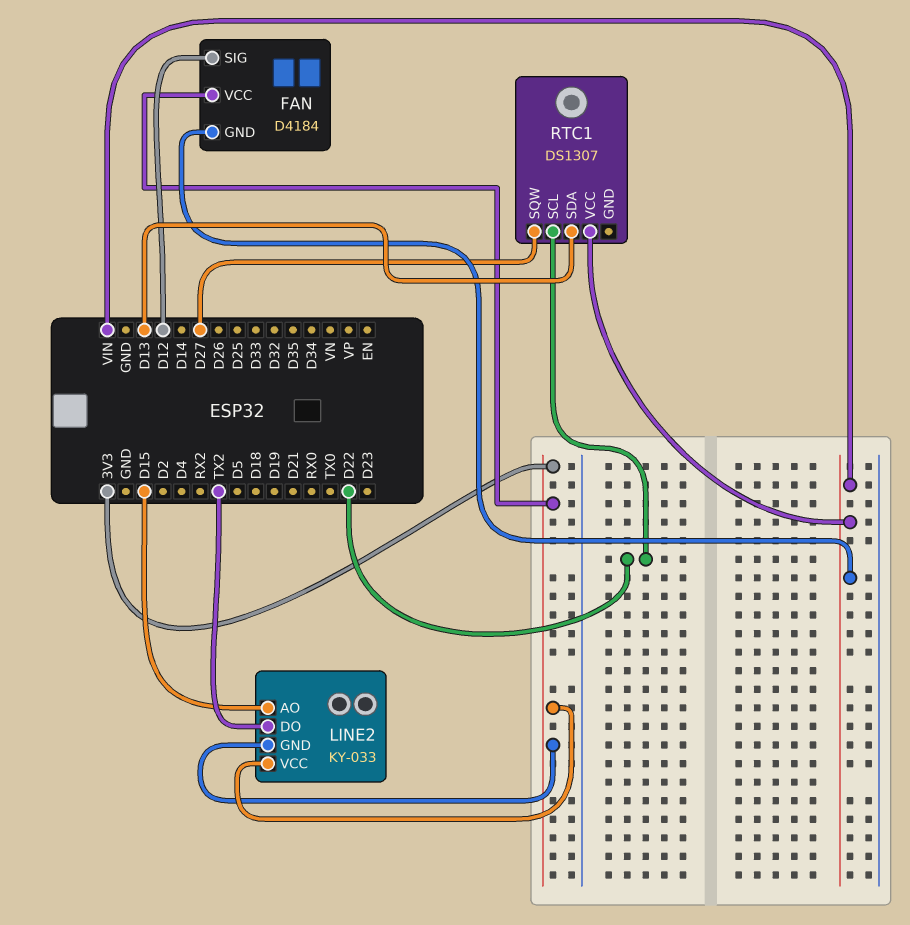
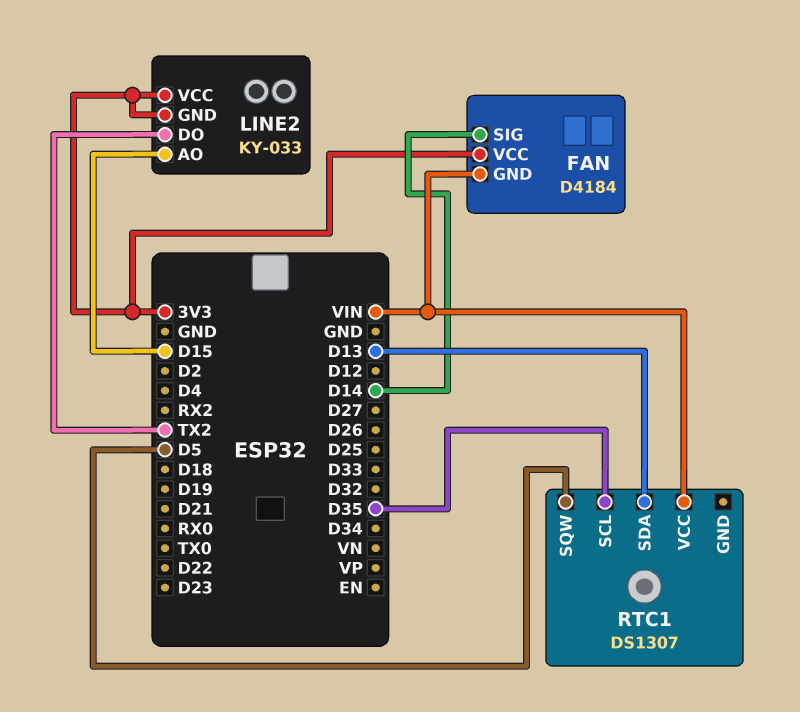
FAN pin SIG: D12 -> D14
RTC1 pin SCL: D22 -> D35
RTC1 pin SQW: D27 -> D5

